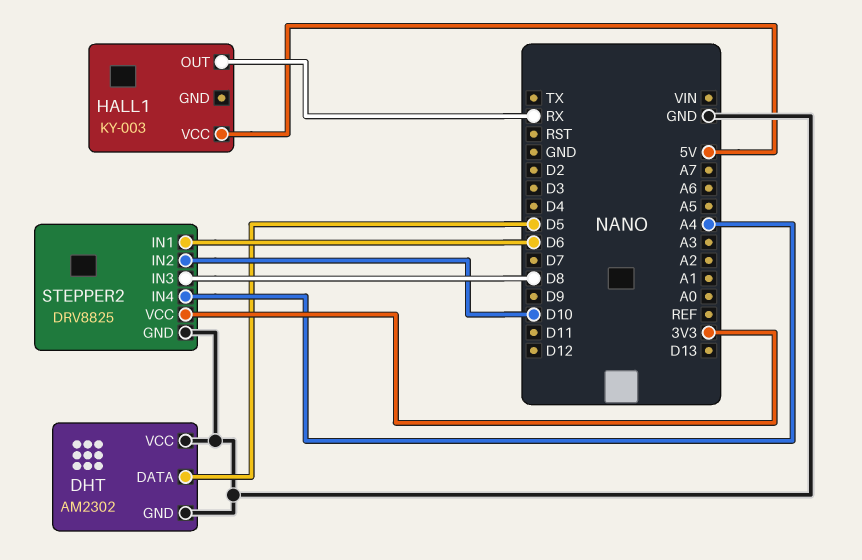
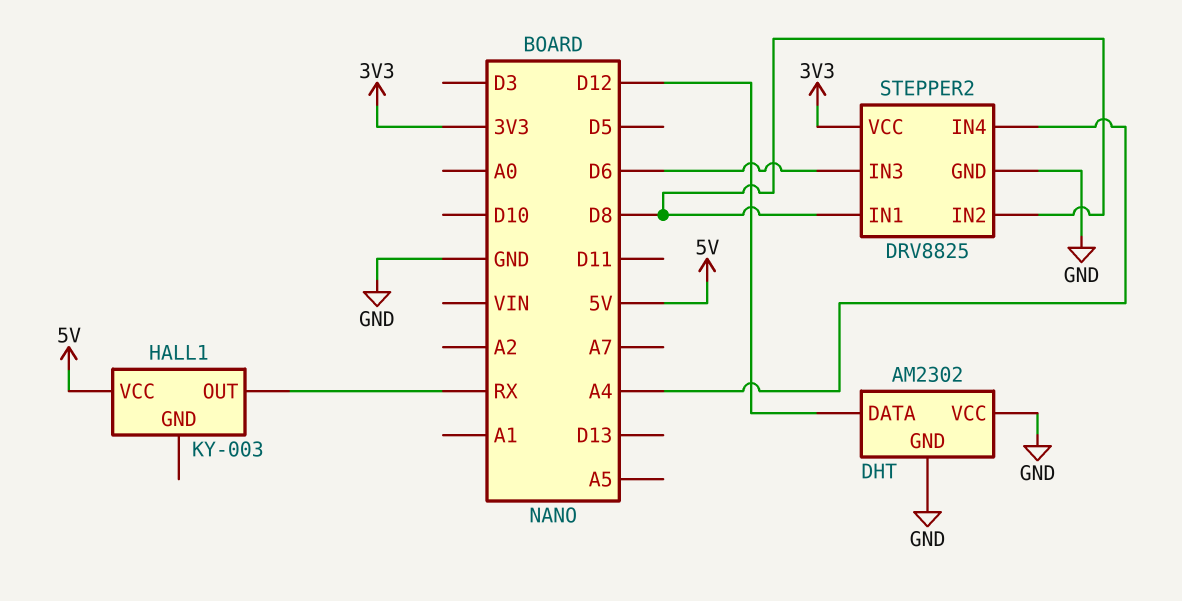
DHT pin DATA: D5 -> D12
STEPPER2 pin IN1: D6 -> D8
STEPPER2 pin IN2: D10 -> D8
STEPPER2 pin IN3: D8 -> D6

